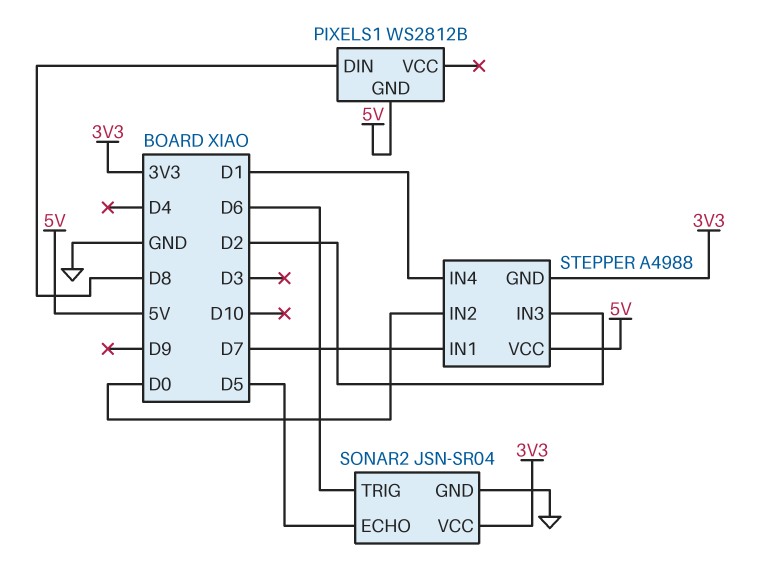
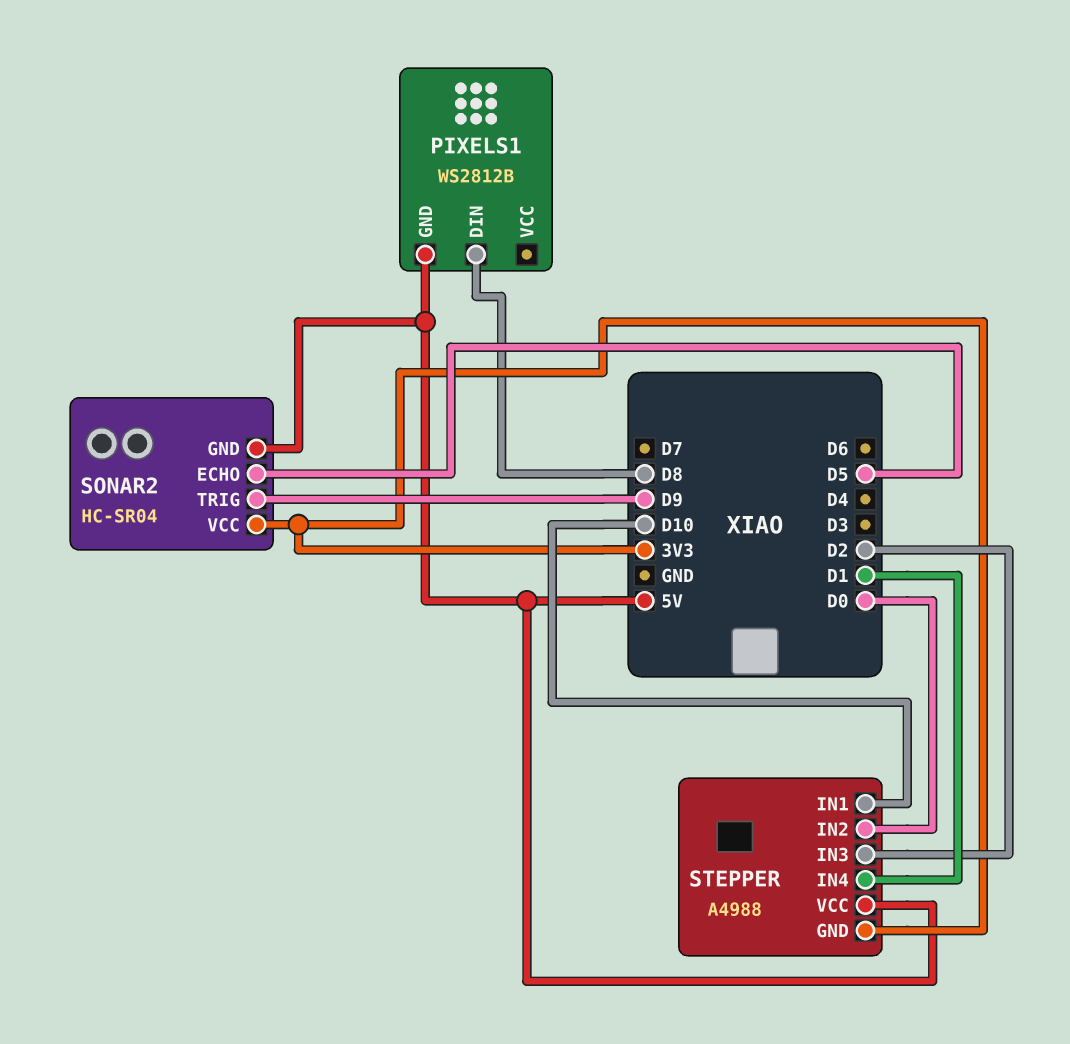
SONAR2: JSN-SR04 -> HC-SR04
SONAR2 pin GND: GND -> 5V
SONAR2 pin TRIG: D6 -> D9
STEPPER pin IN1: D7 -> D10

